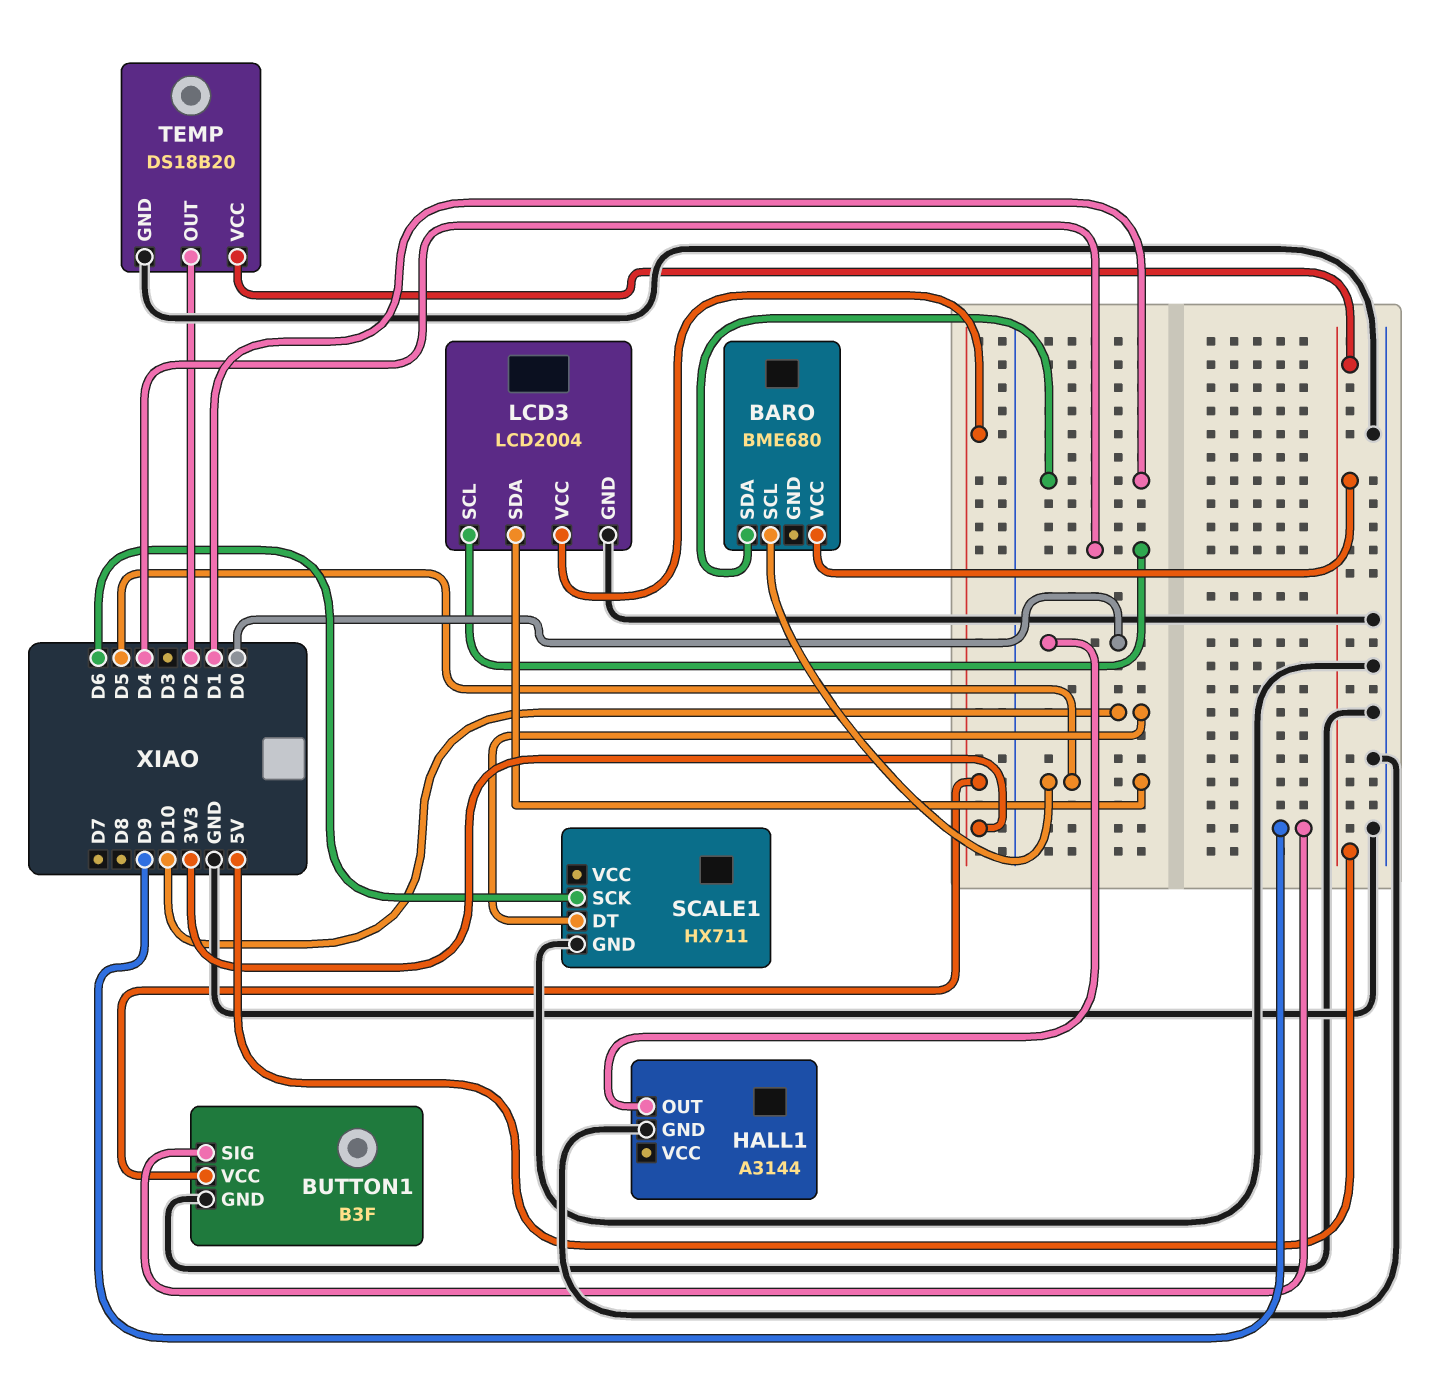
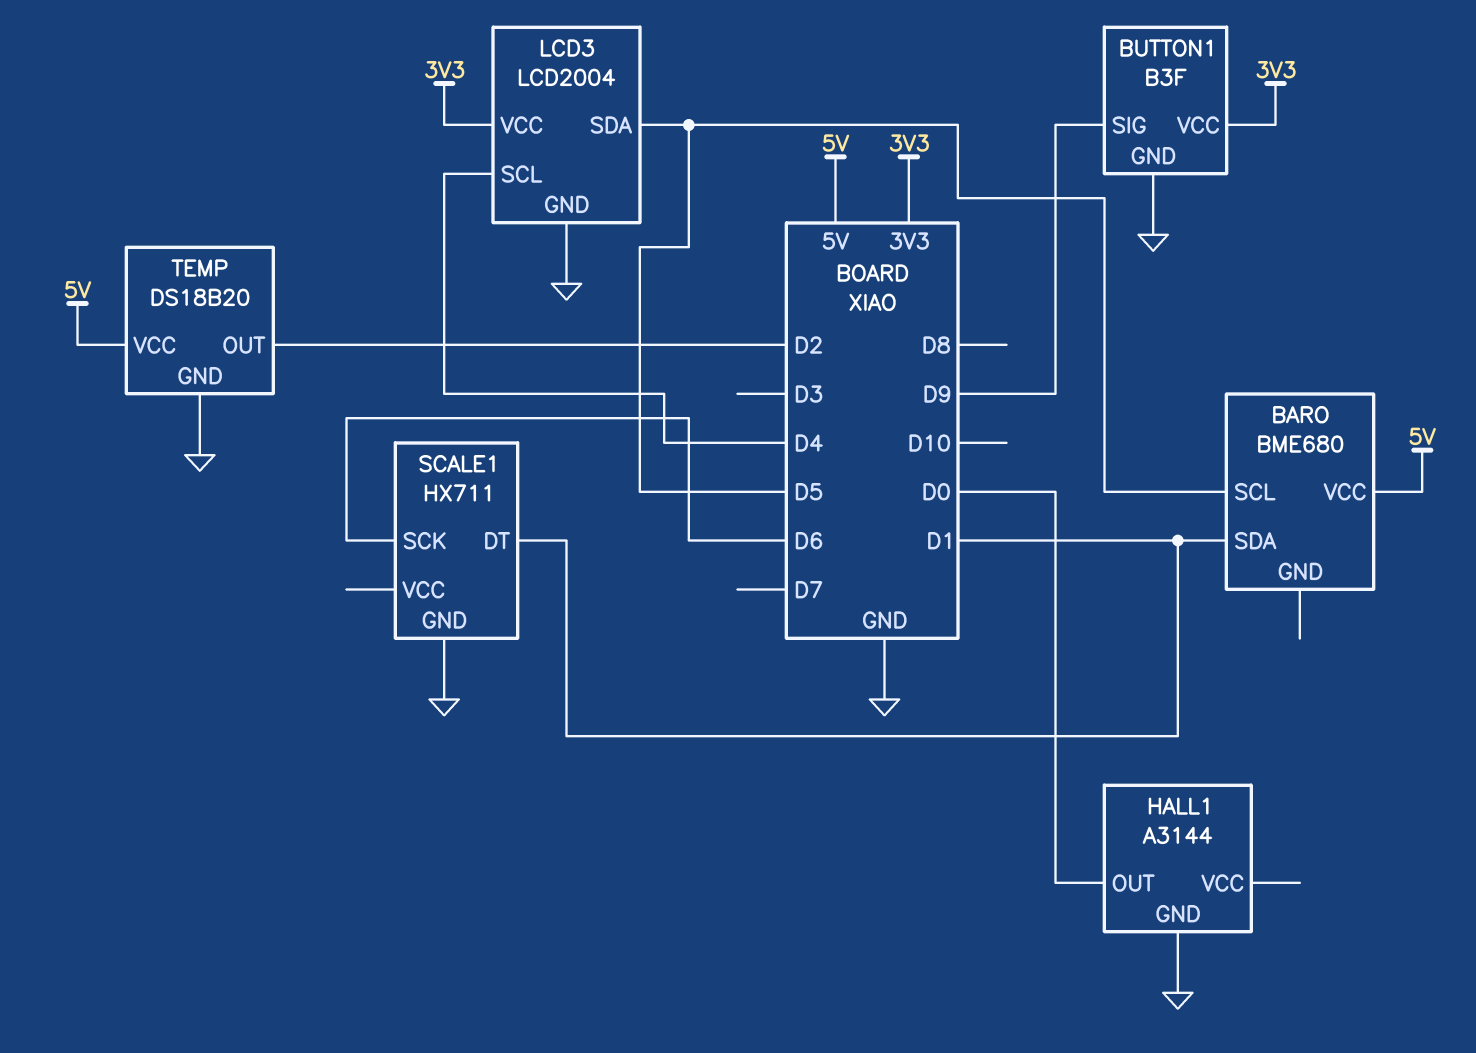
SCALE1 pin DT: D10 -> D1

